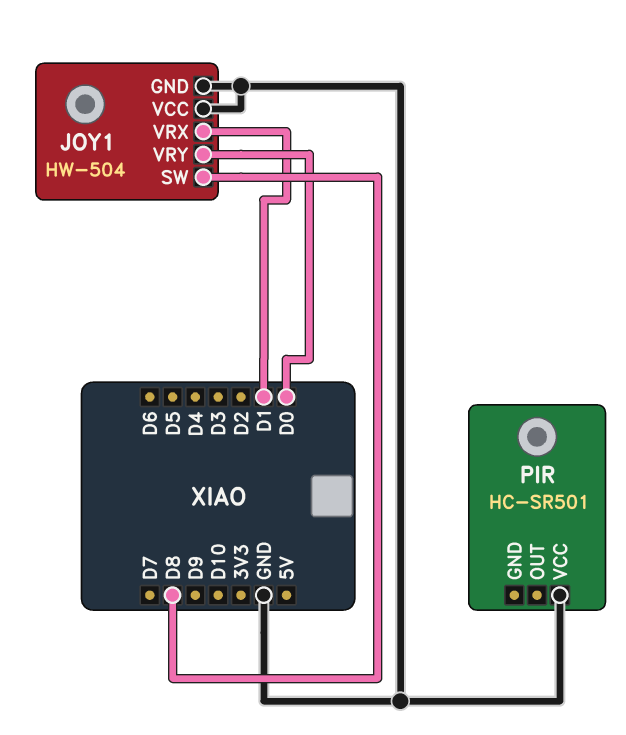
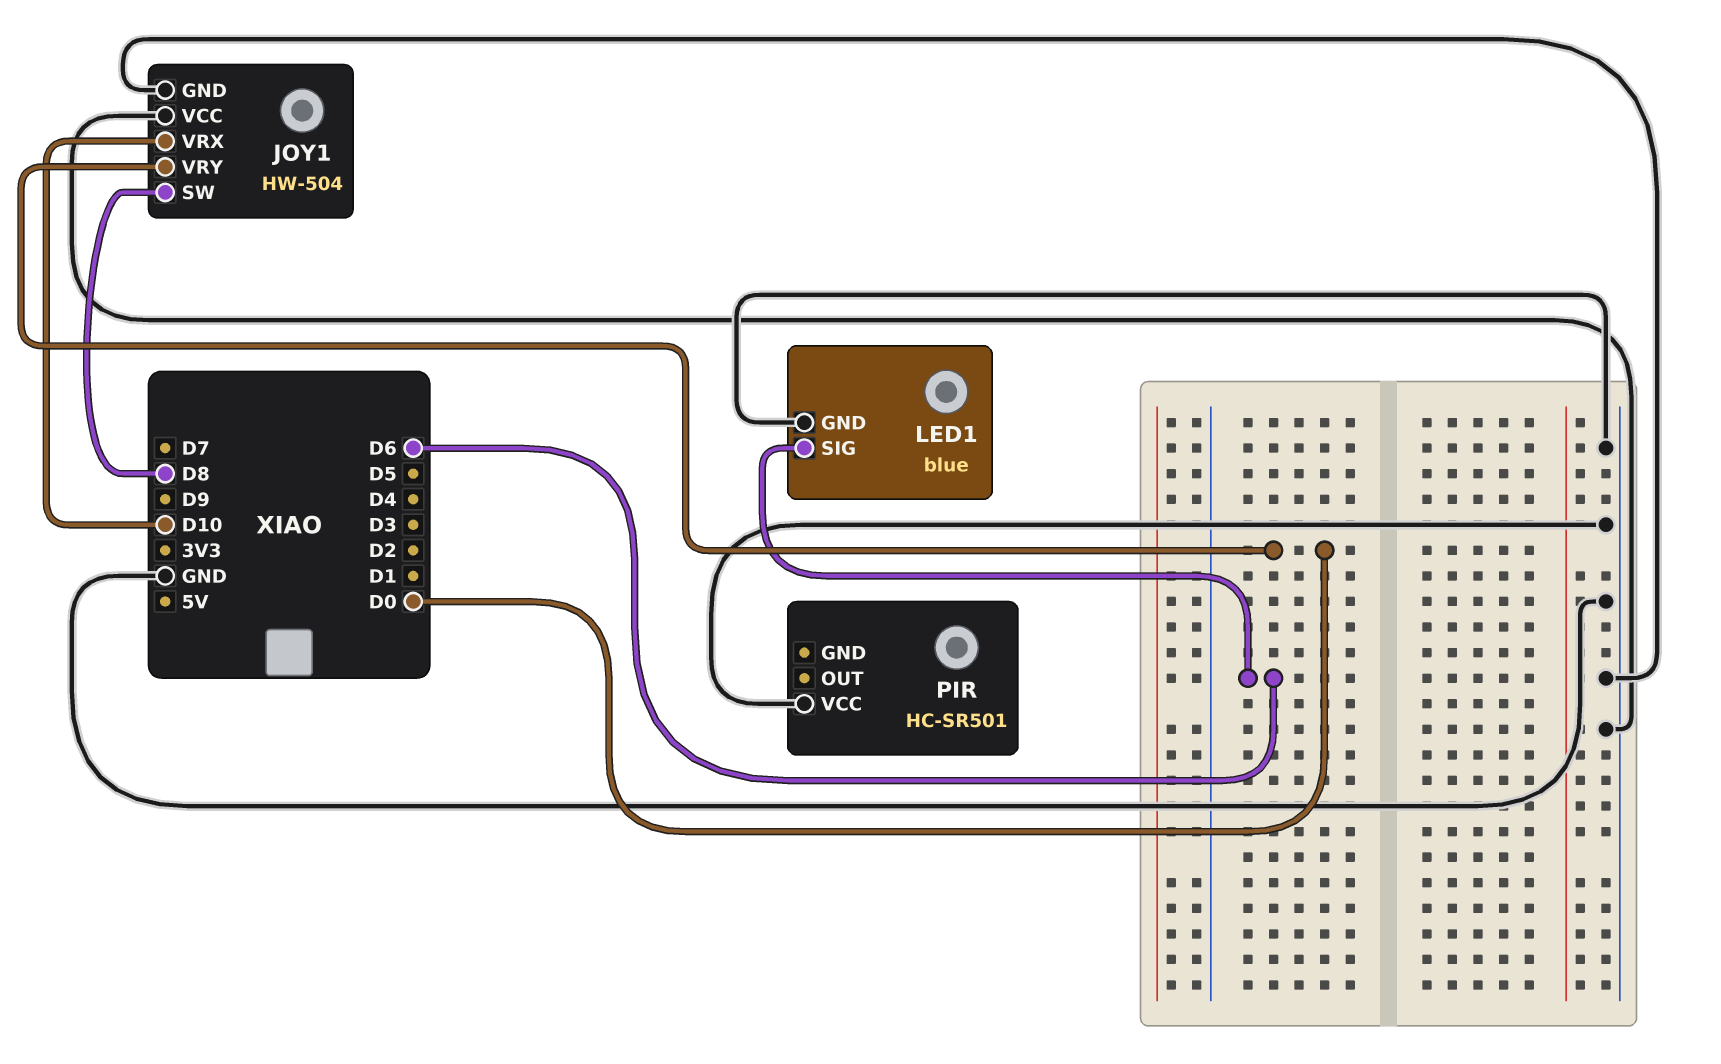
JOY1 pin VRX: D1 -> D10
LED1: none -> blue
LED1 pin GND: none -> GND
LED1 pin SIG: none -> D6

